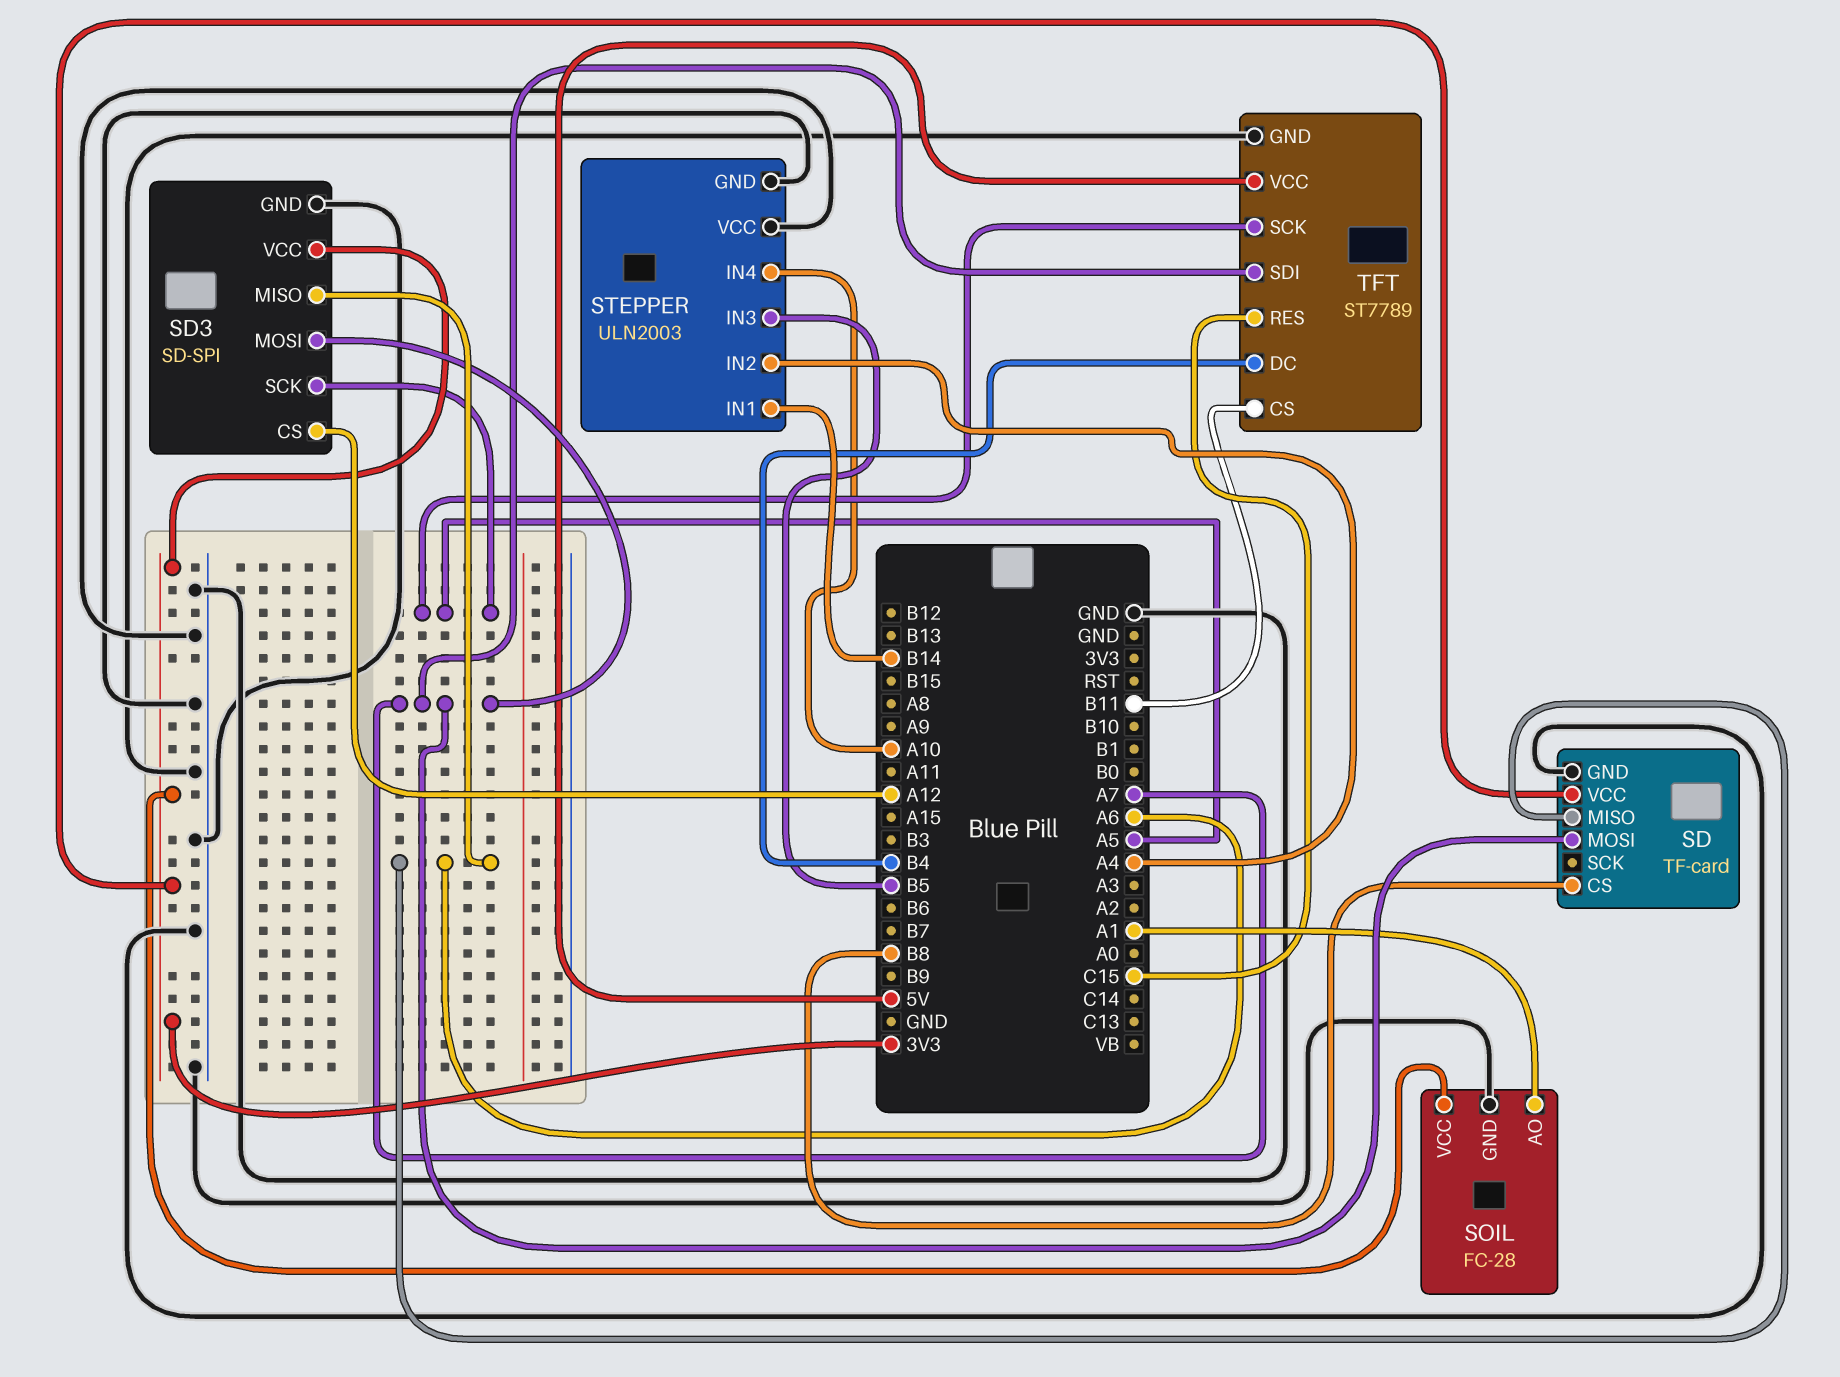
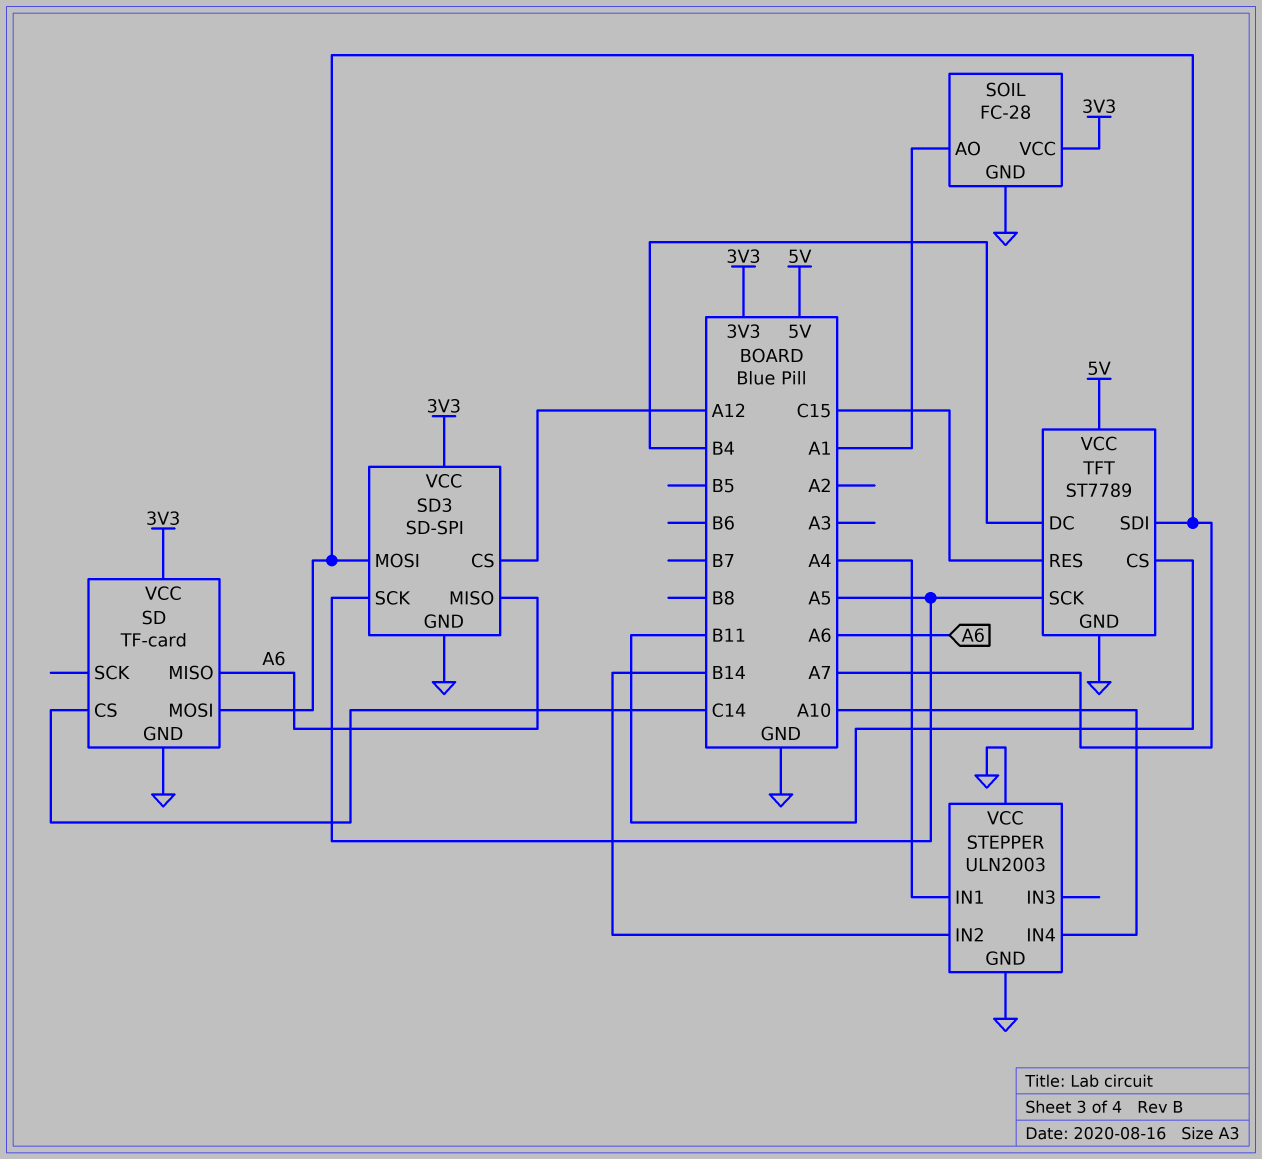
SD pin CS: B8 -> C14
STEPPER pin IN1: B14 -> A4
STEPPER pin IN2: A4 -> B14
STEPPER pin IN3: B5 -> none

